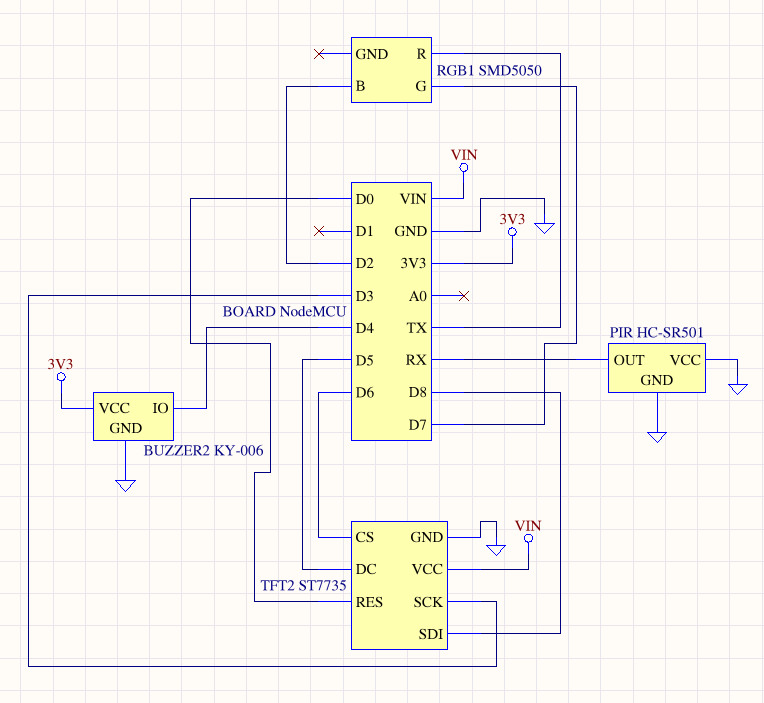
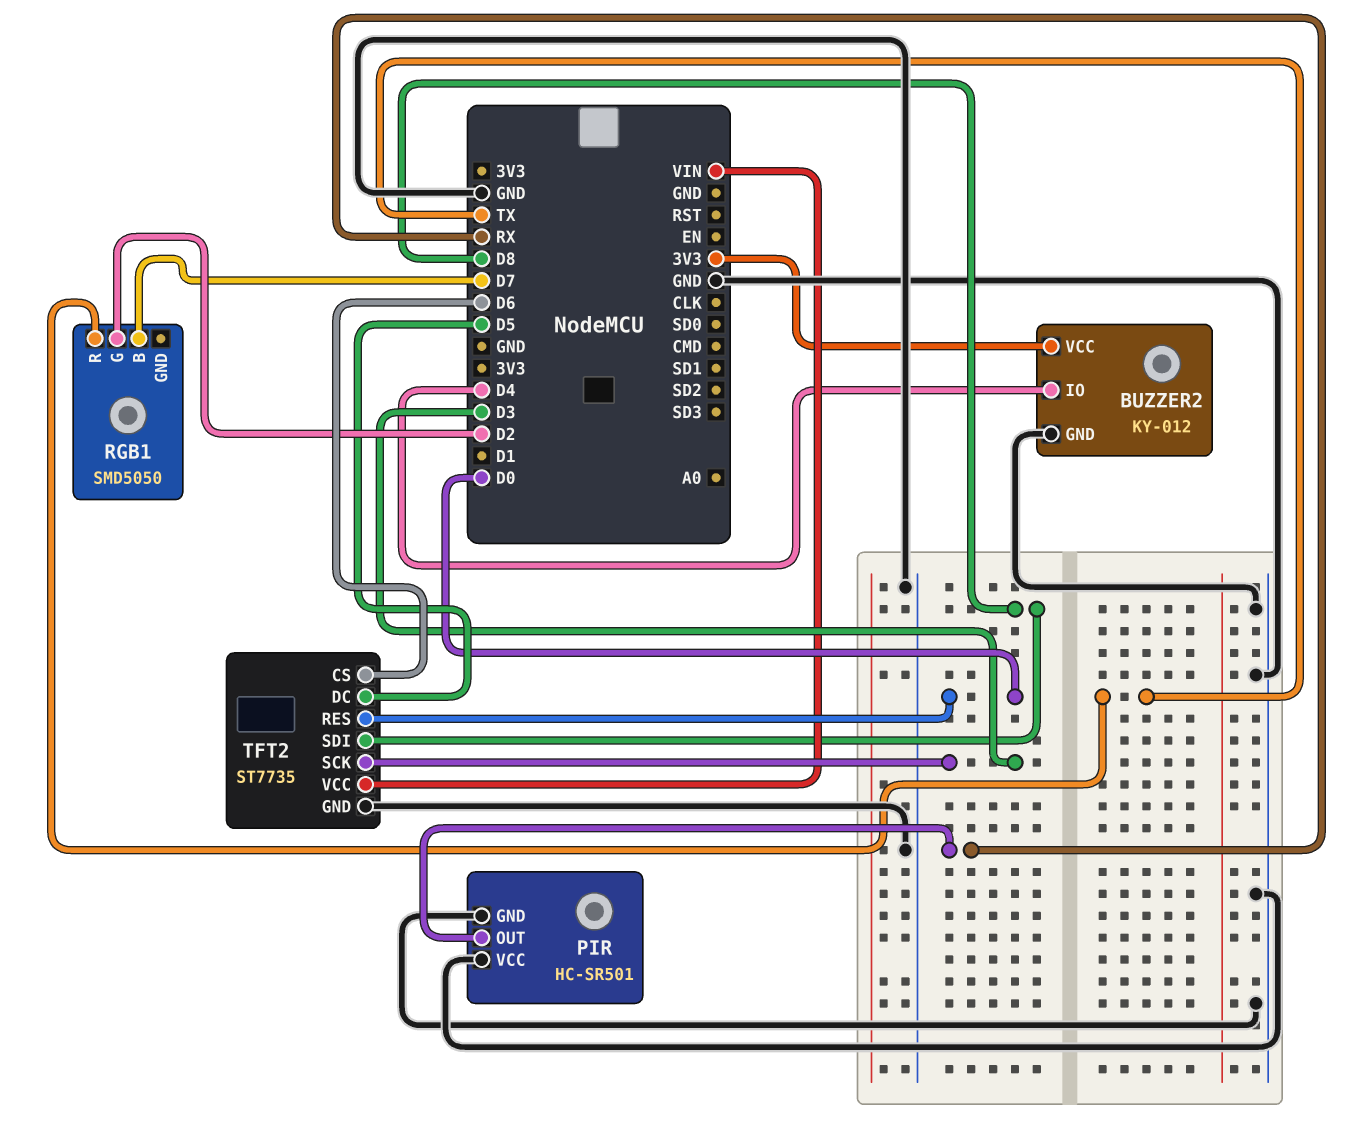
BUZZER2: KY-006 -> KY-012
RGB1 pin B: D2 -> D7
RGB1 pin G: D7 -> D2

